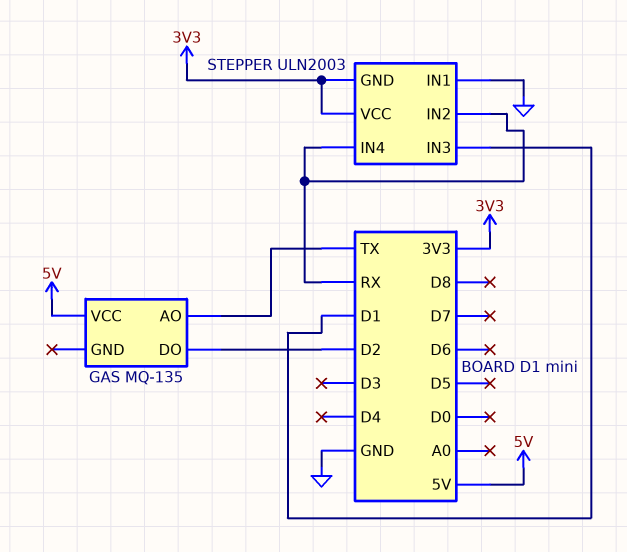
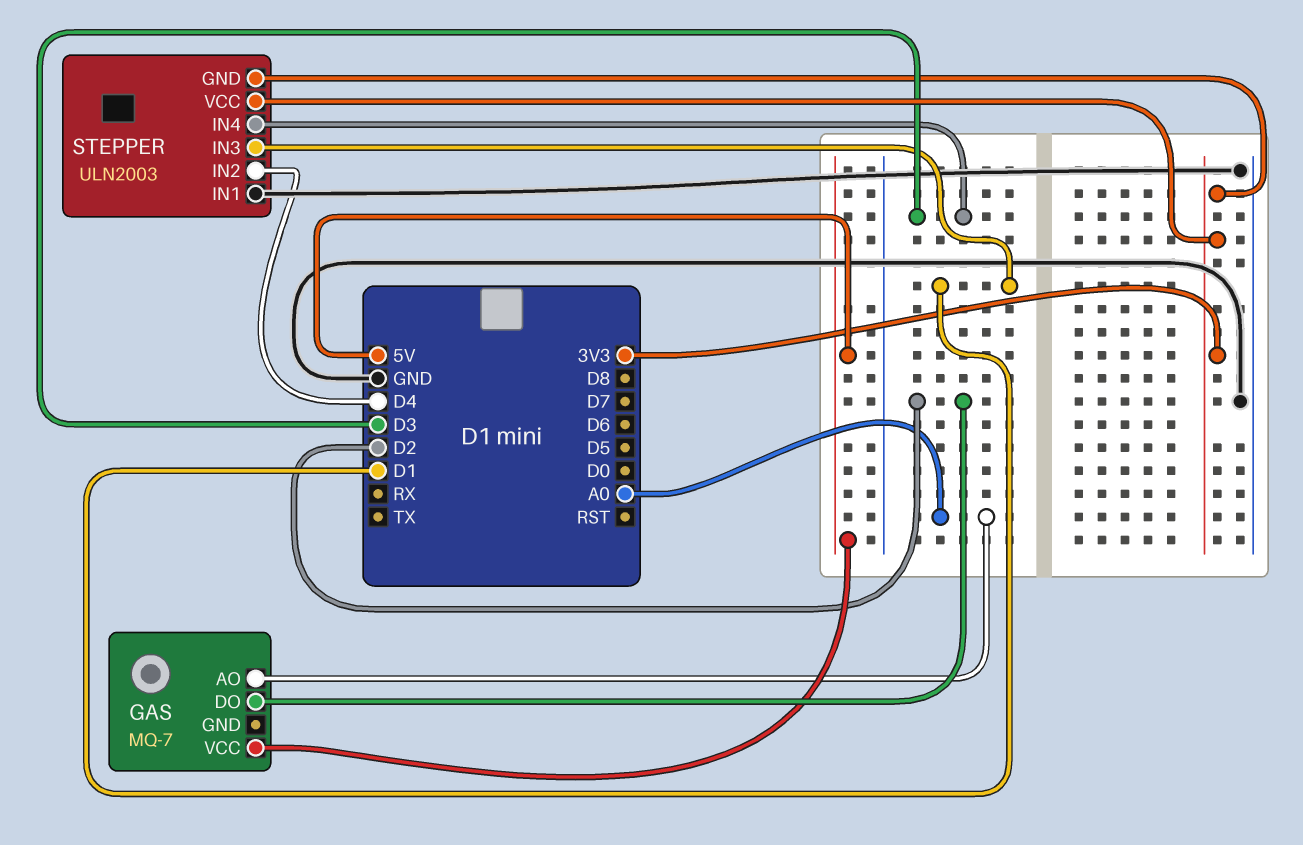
GAS: MQ-135 -> MQ-7
GAS pin AO: TX -> A0
STEPPER pin IN2: RX -> D4
STEPPER pin IN4: RX -> D3

